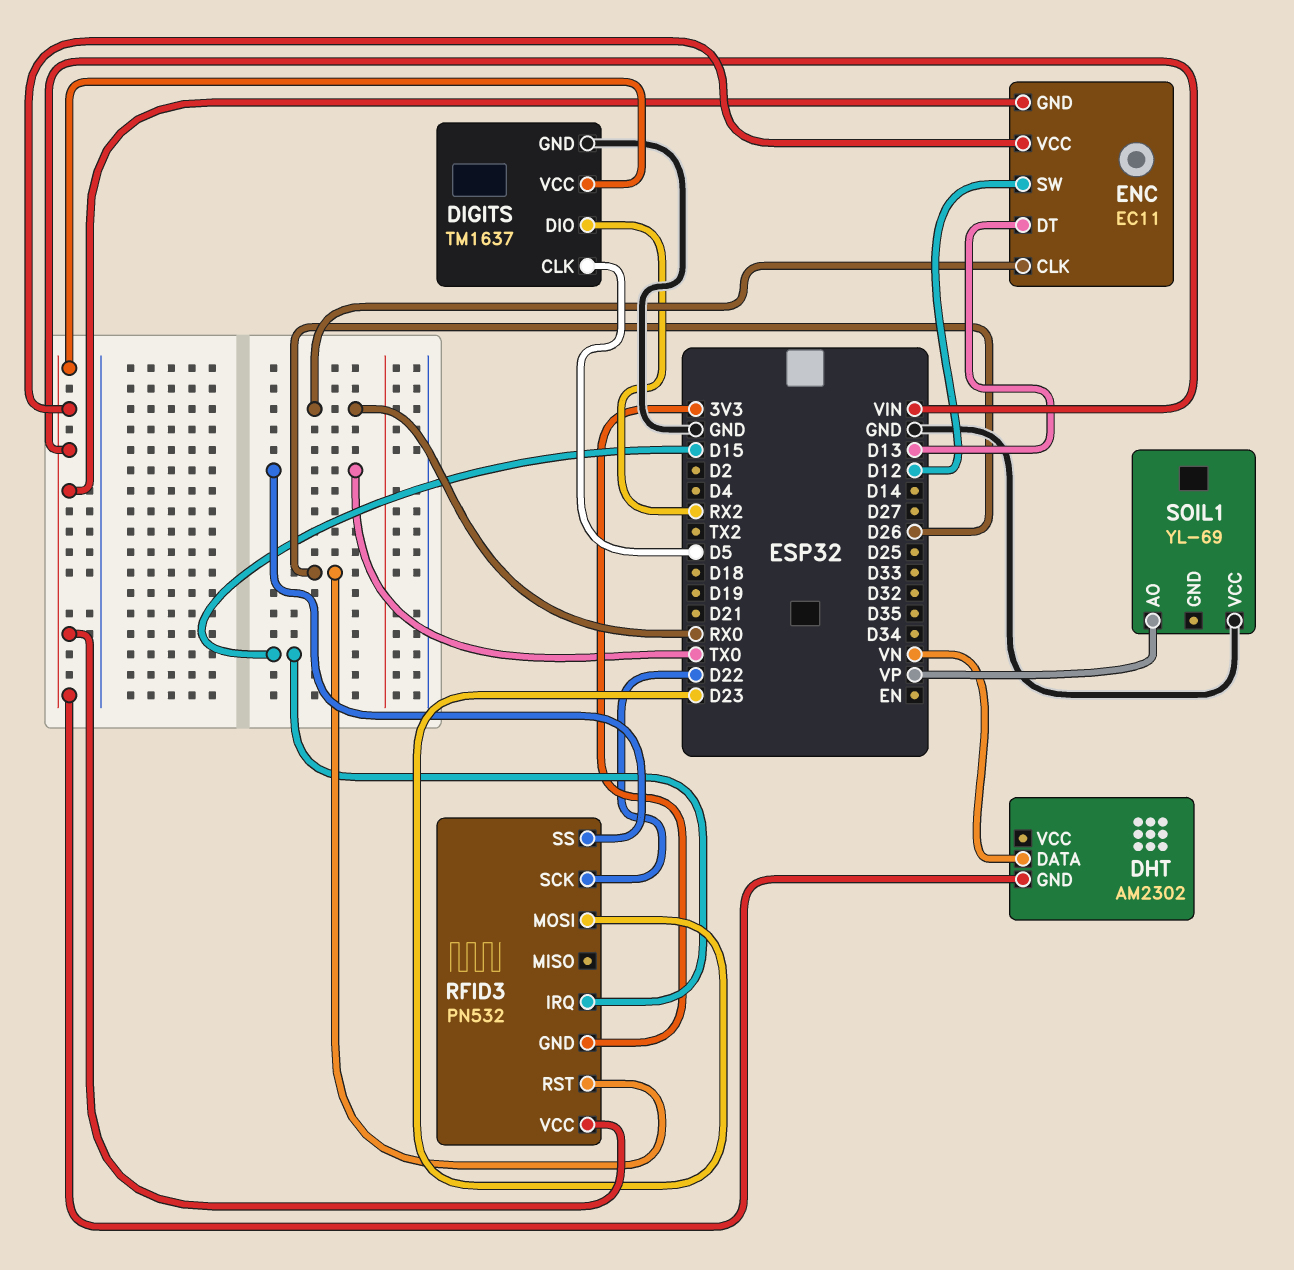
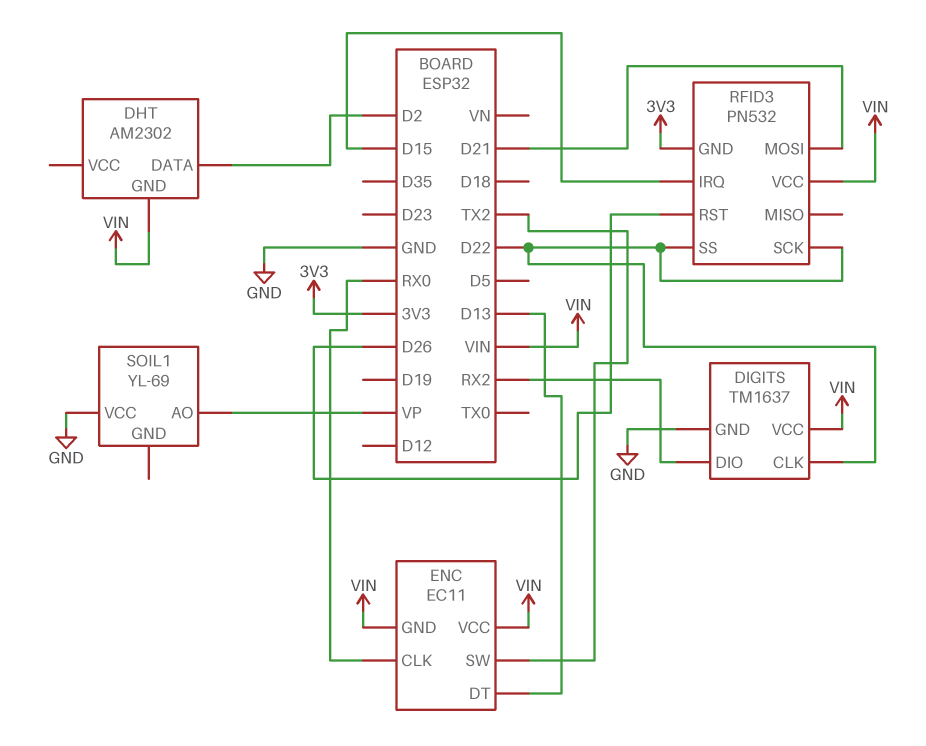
DHT pin DATA: VN -> D2
DIGITS pin CLK: D5 -> D22
ENC pin SW: D12 -> TX2
RFID3 pin MOSI: D23 -> D21
RFID3 pin SS: TX0 -> D22

